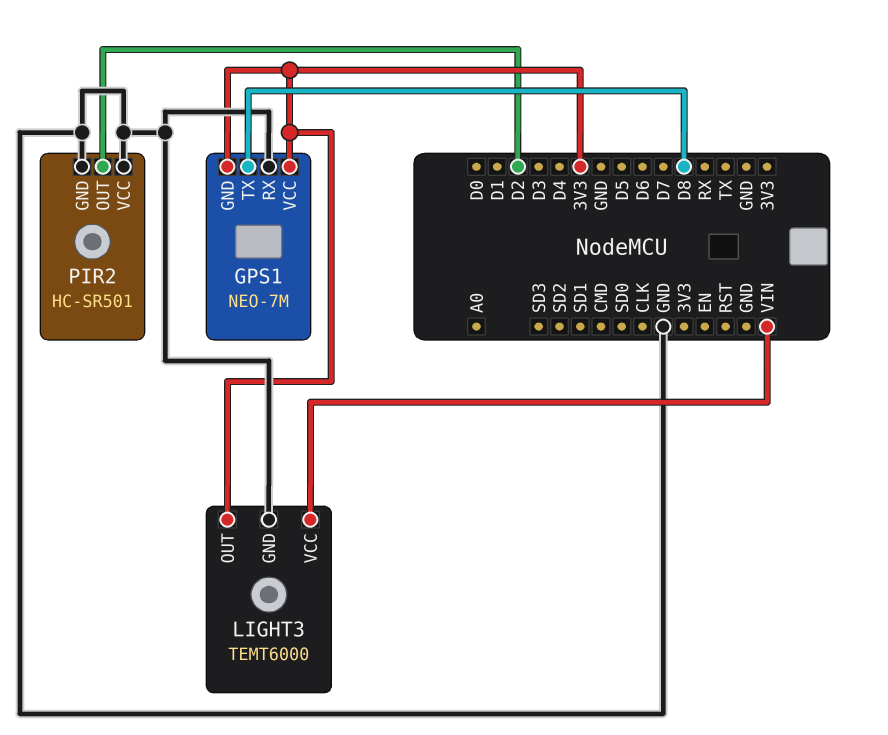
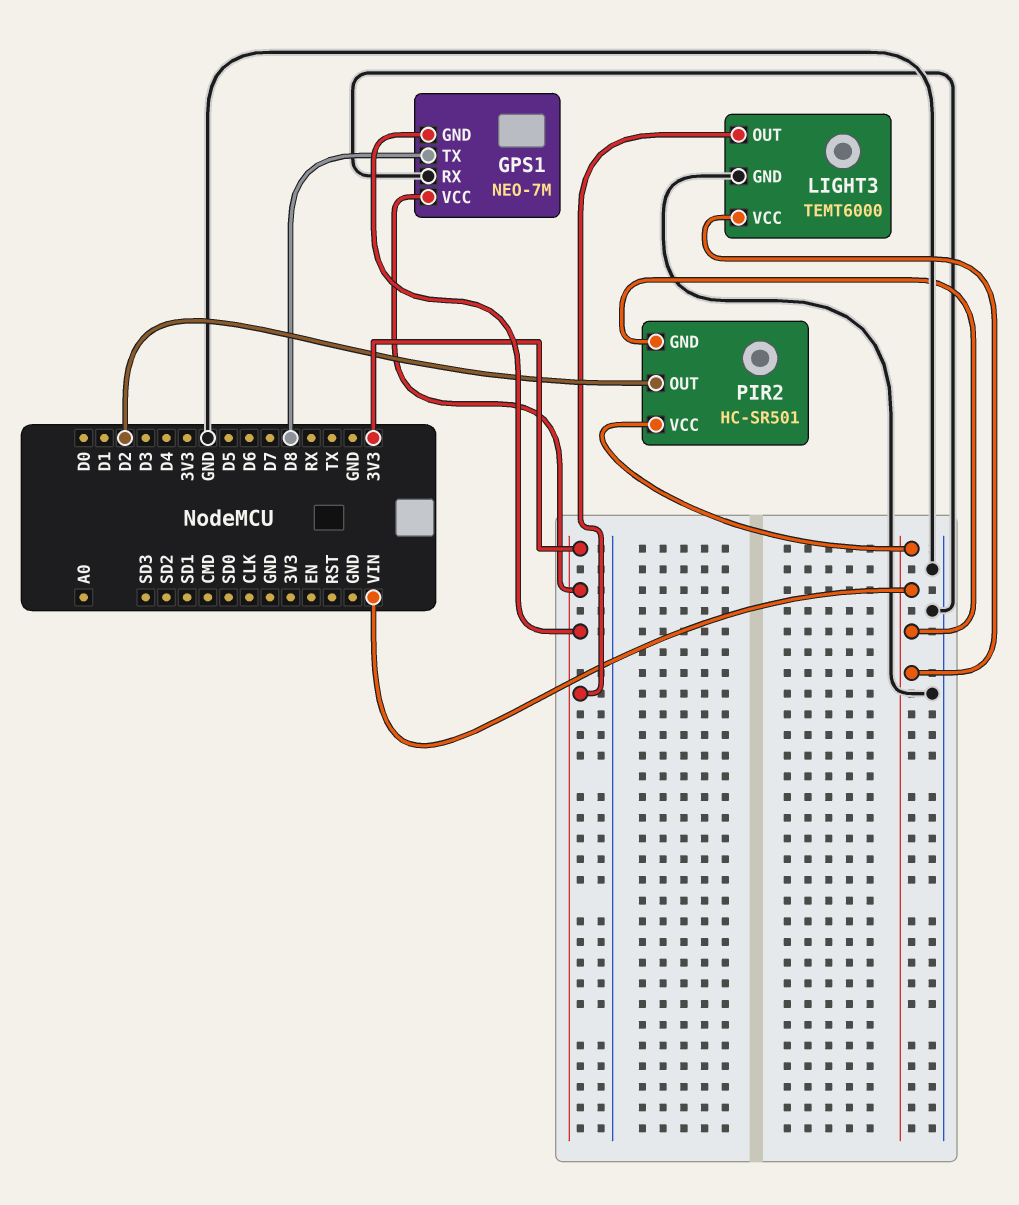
PIR2 pin GND: GND -> VIN
PIR2 pin VCC: GND -> VIN

